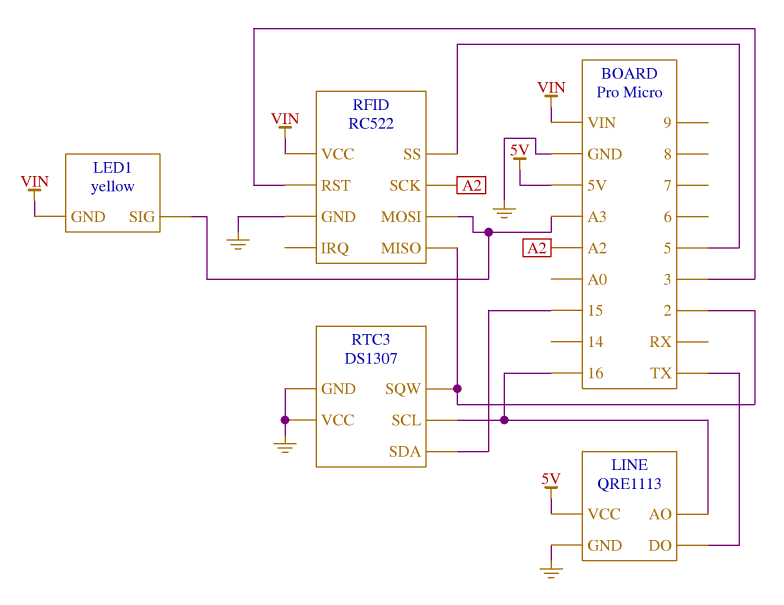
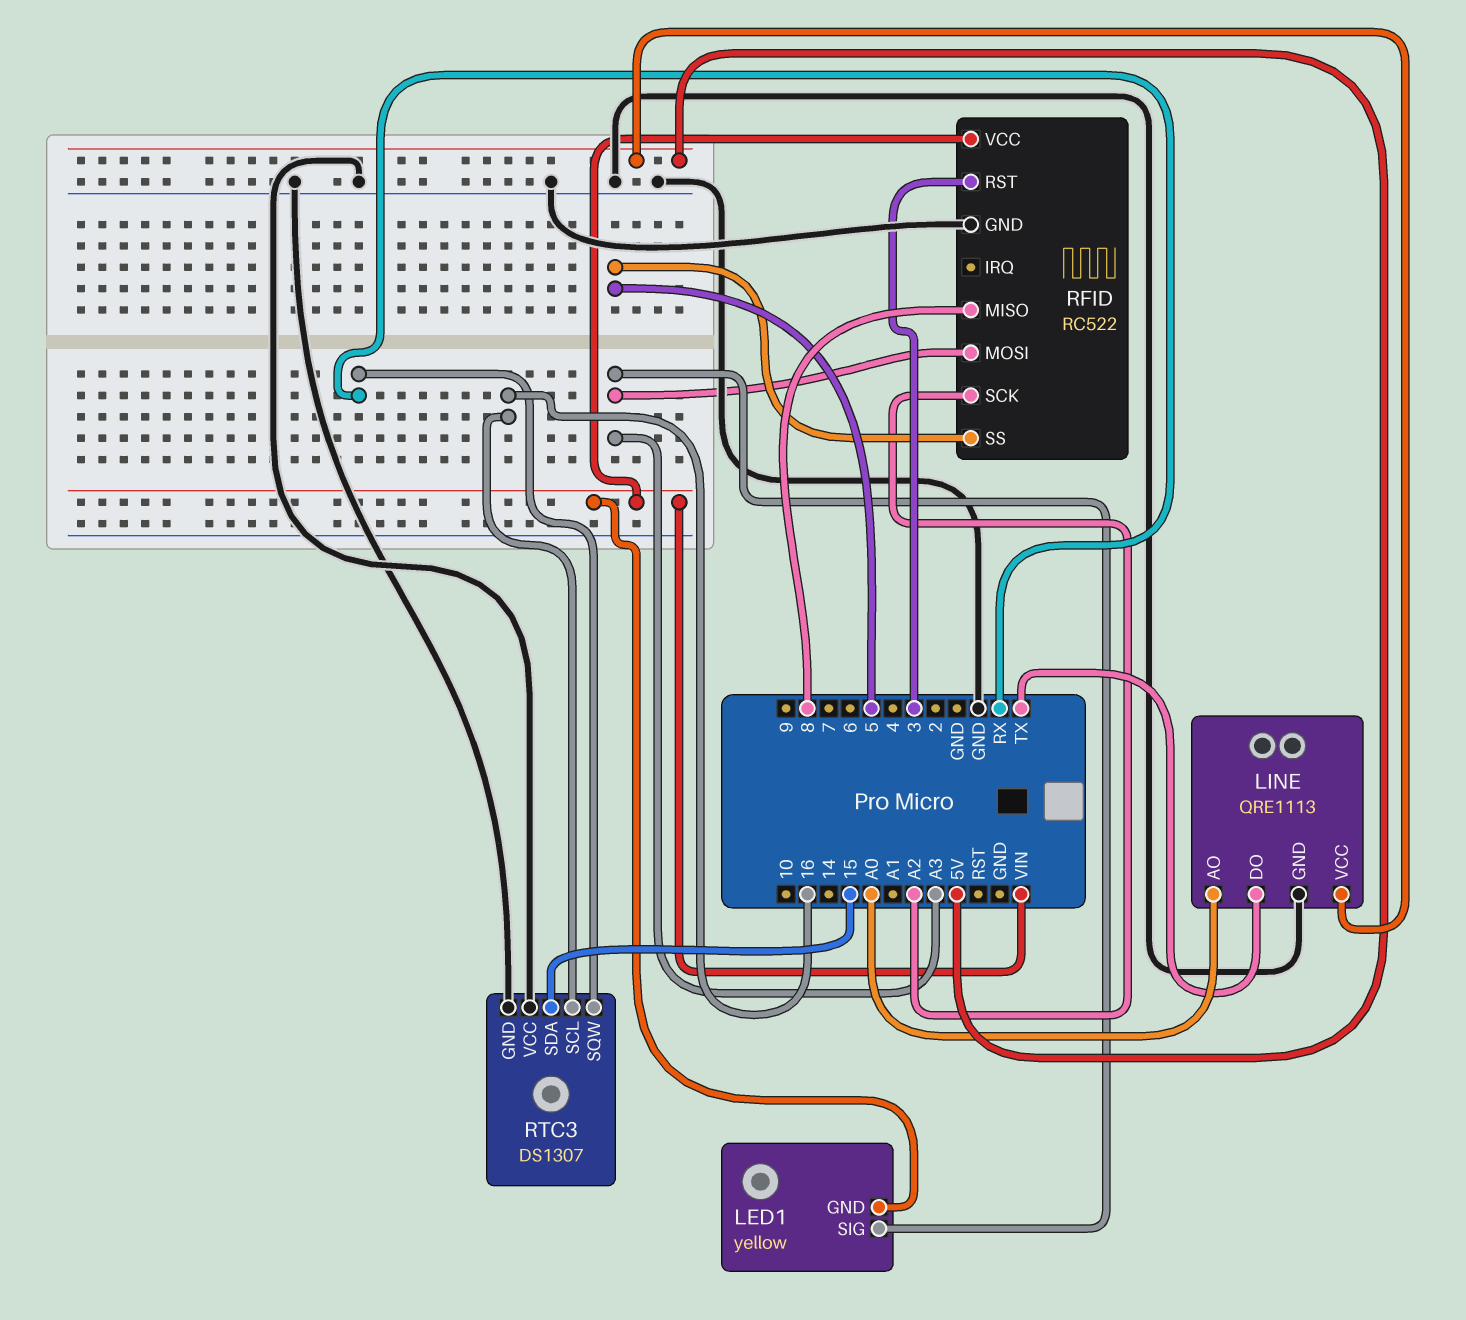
LINE pin AO: 16 -> A0
RFID pin MISO: 2 -> 8
RTC3 pin SQW: 2 -> RX

